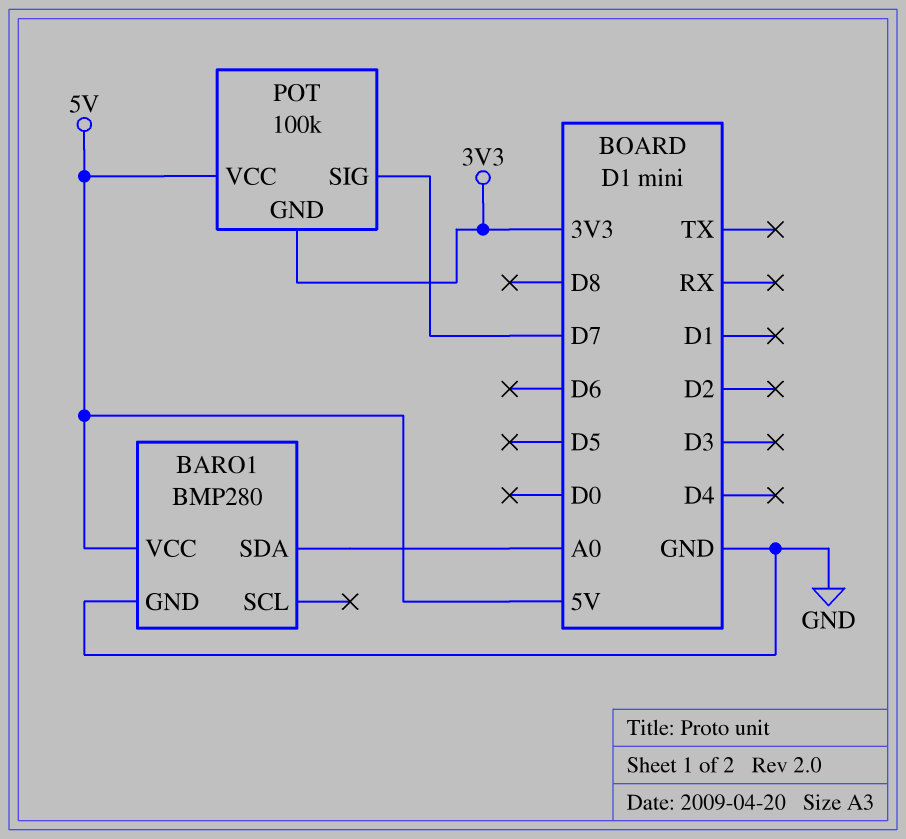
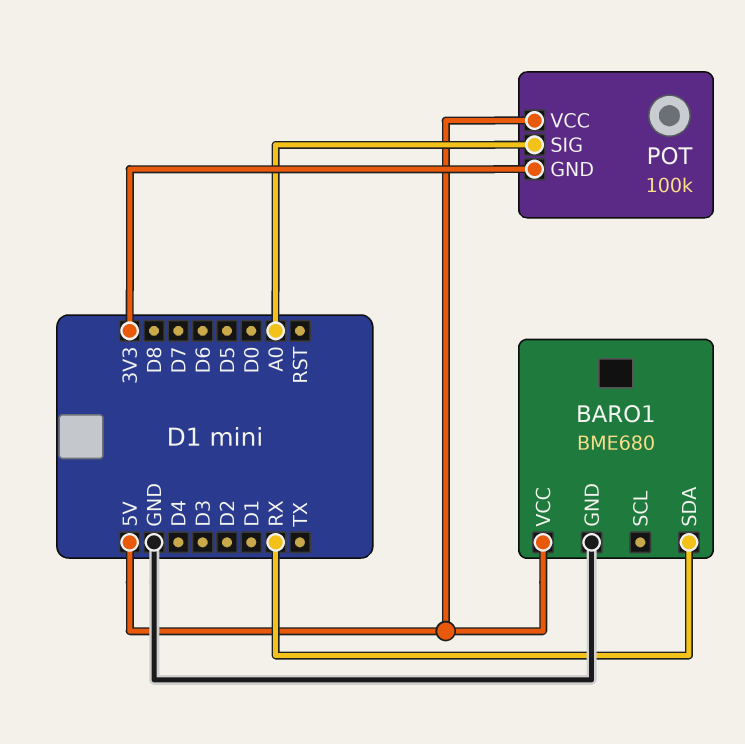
BARO1: BMP280 -> BME680
BARO1 pin SDA: A0 -> RX
POT pin SIG: D7 -> A0

